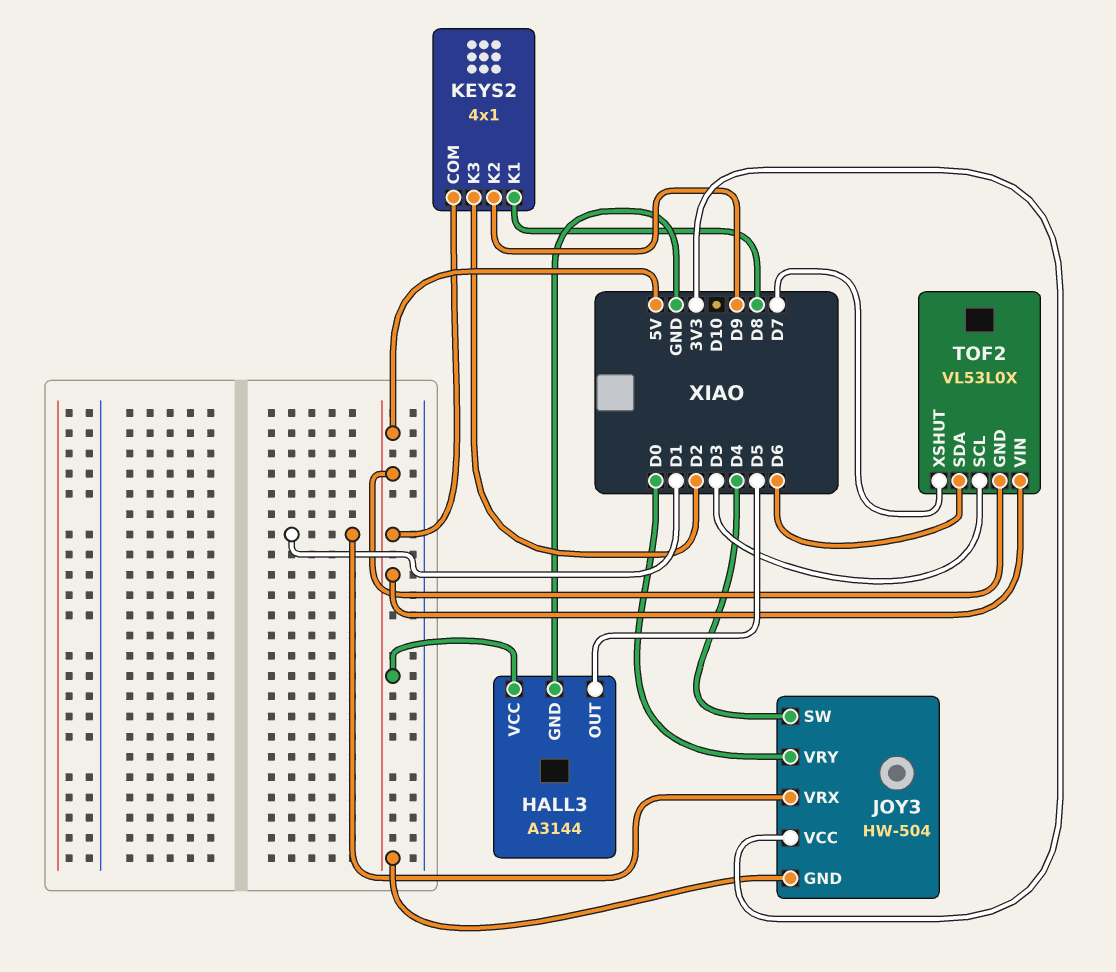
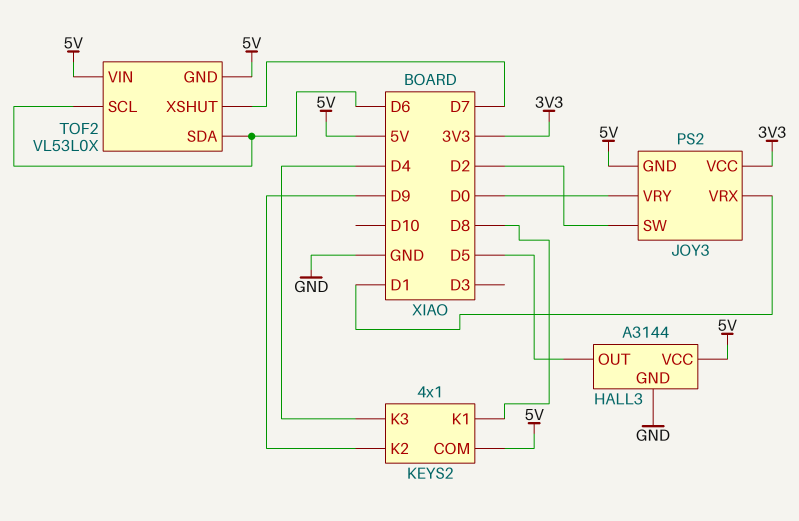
JOY3: HW-504 -> PS2
JOY3 pin SW: D4 -> D2
KEYS2 pin K3: D2 -> D4
TOF2 pin SCL: D3 -> D6

